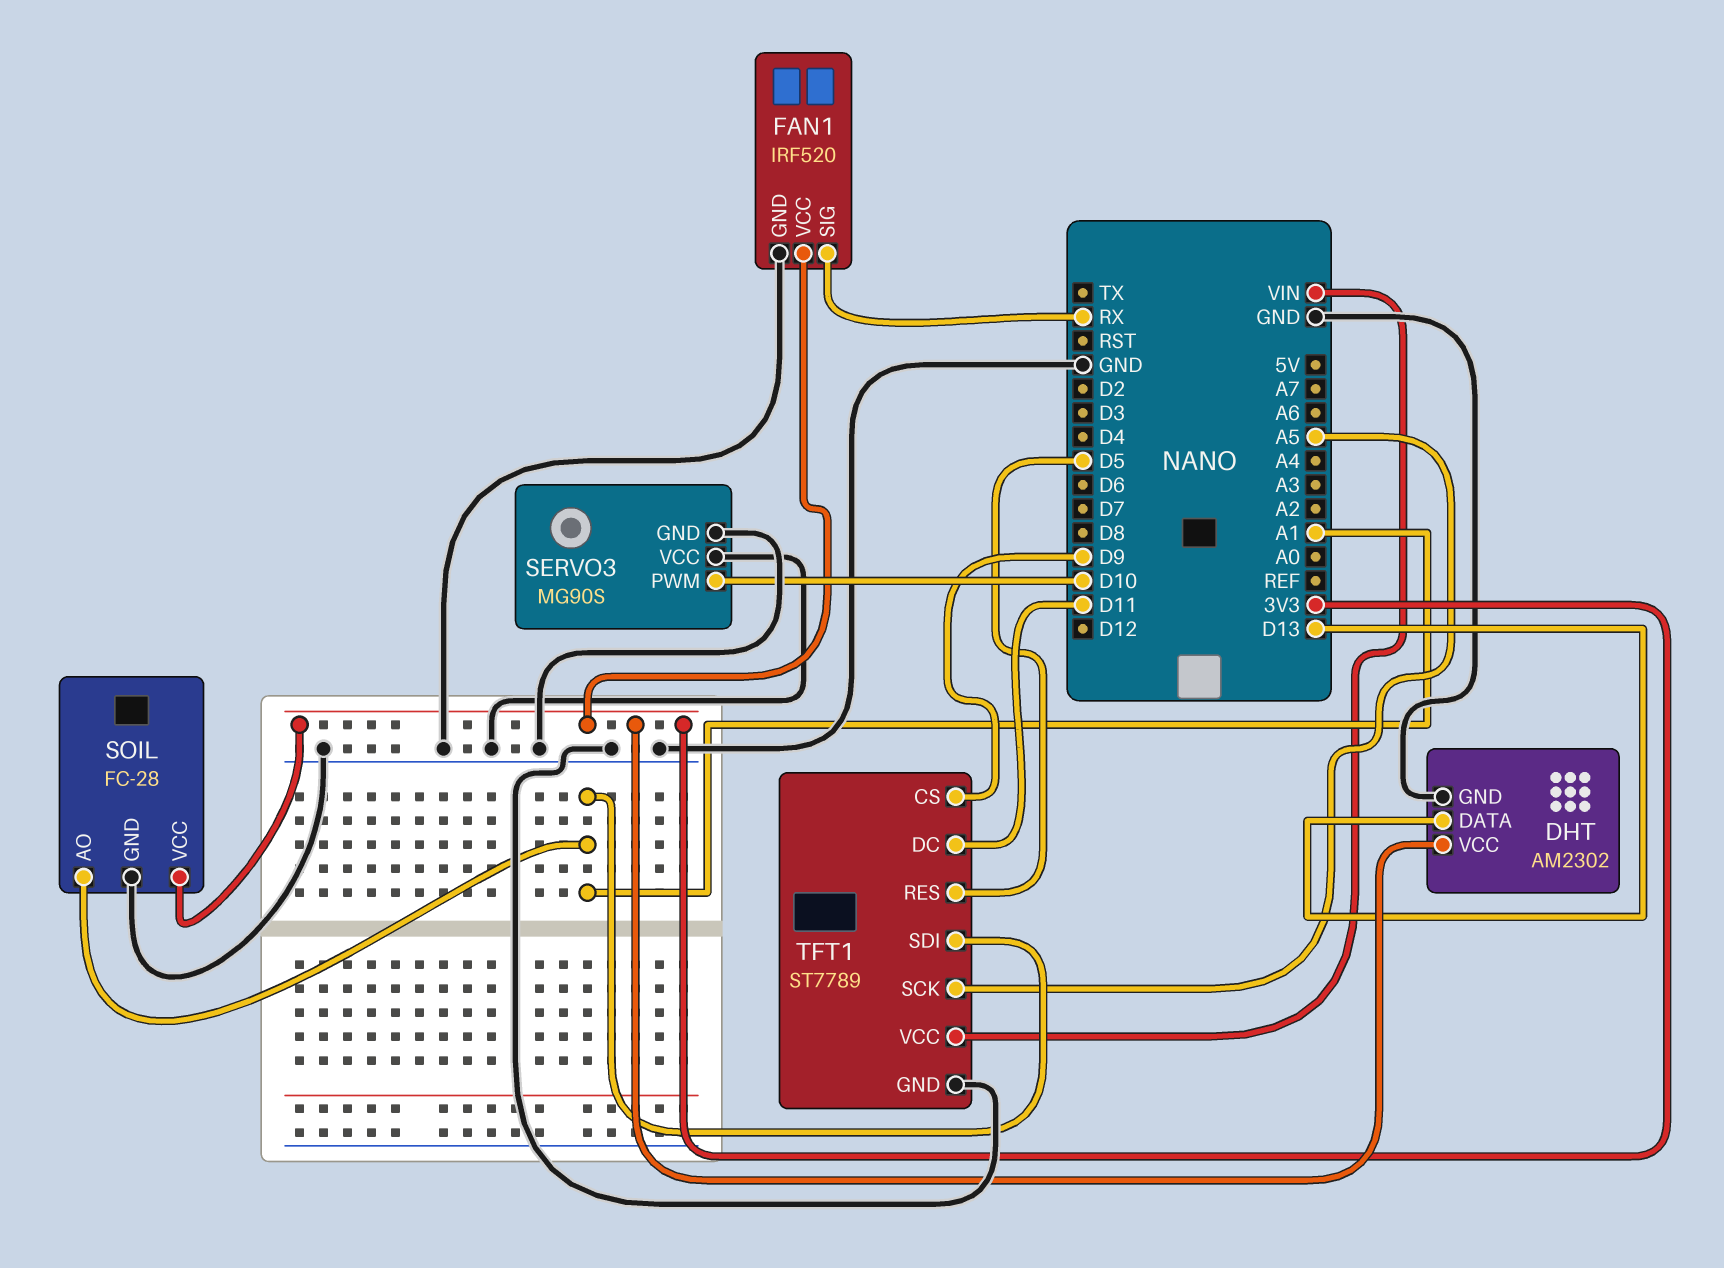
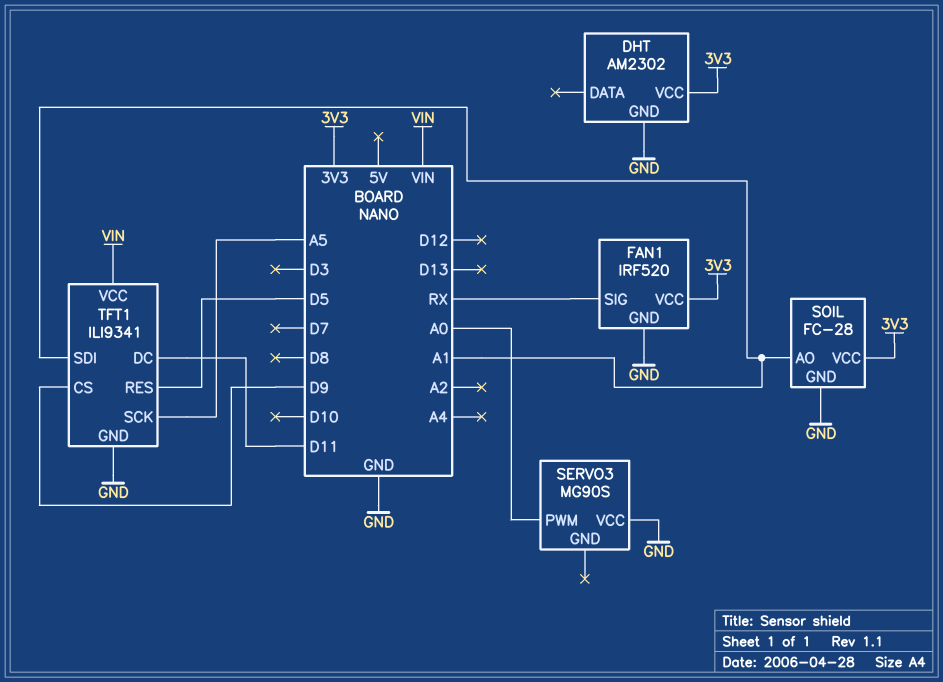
DHT pin DATA: D13 -> none
SERVO3 pin GND: GND -> none
SERVO3 pin PWM: D10 -> A0
TFT1: ST7789 -> ILI9341

